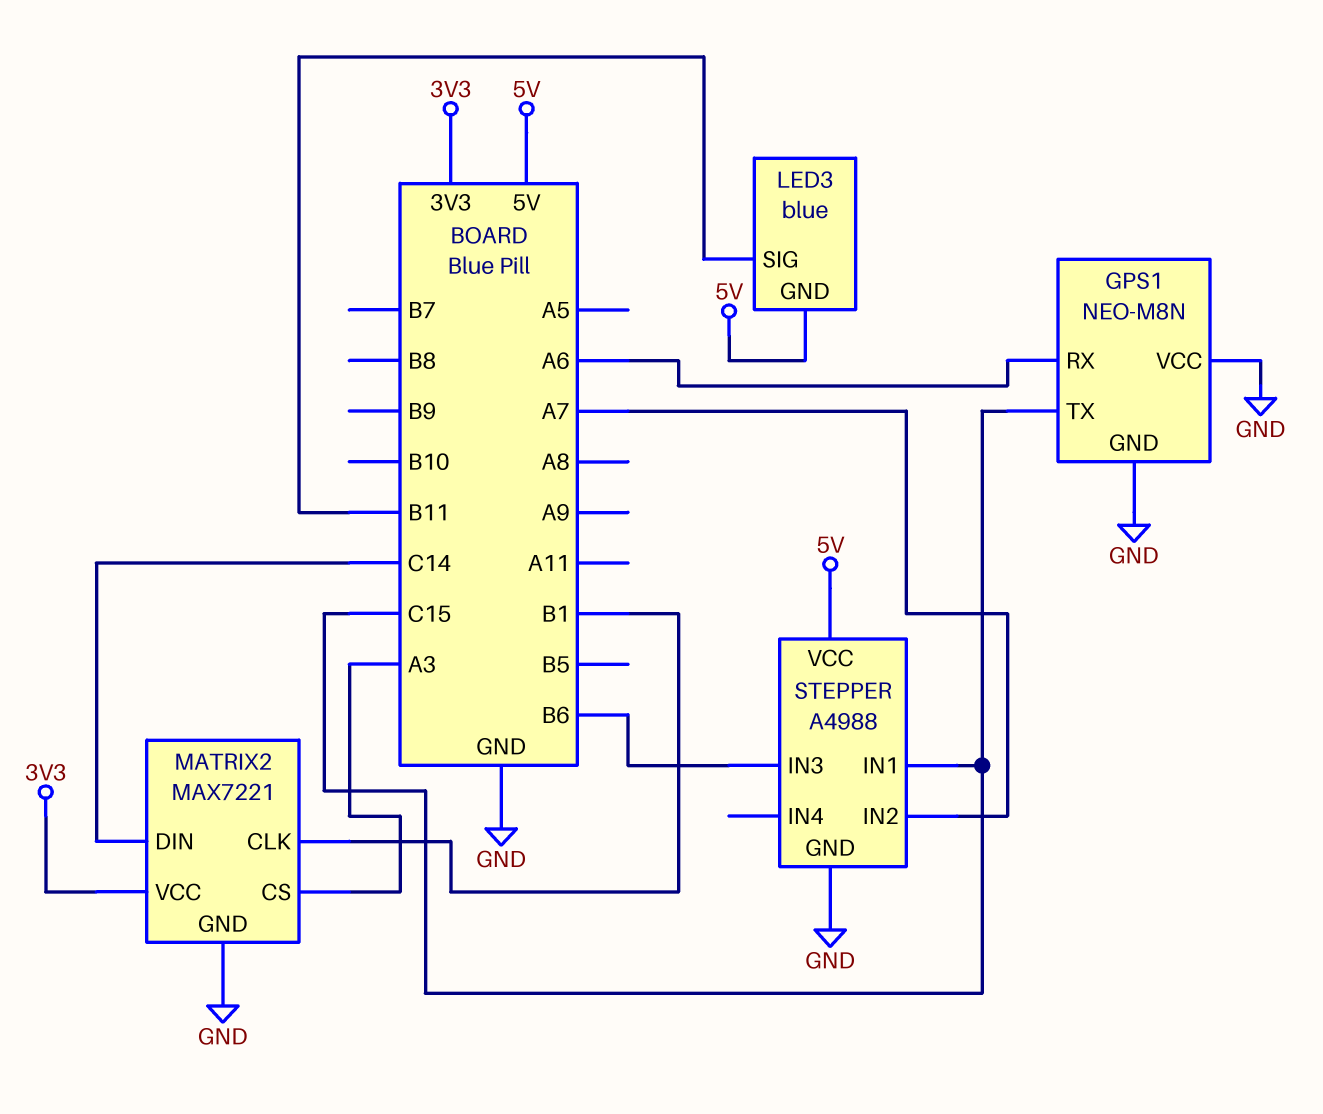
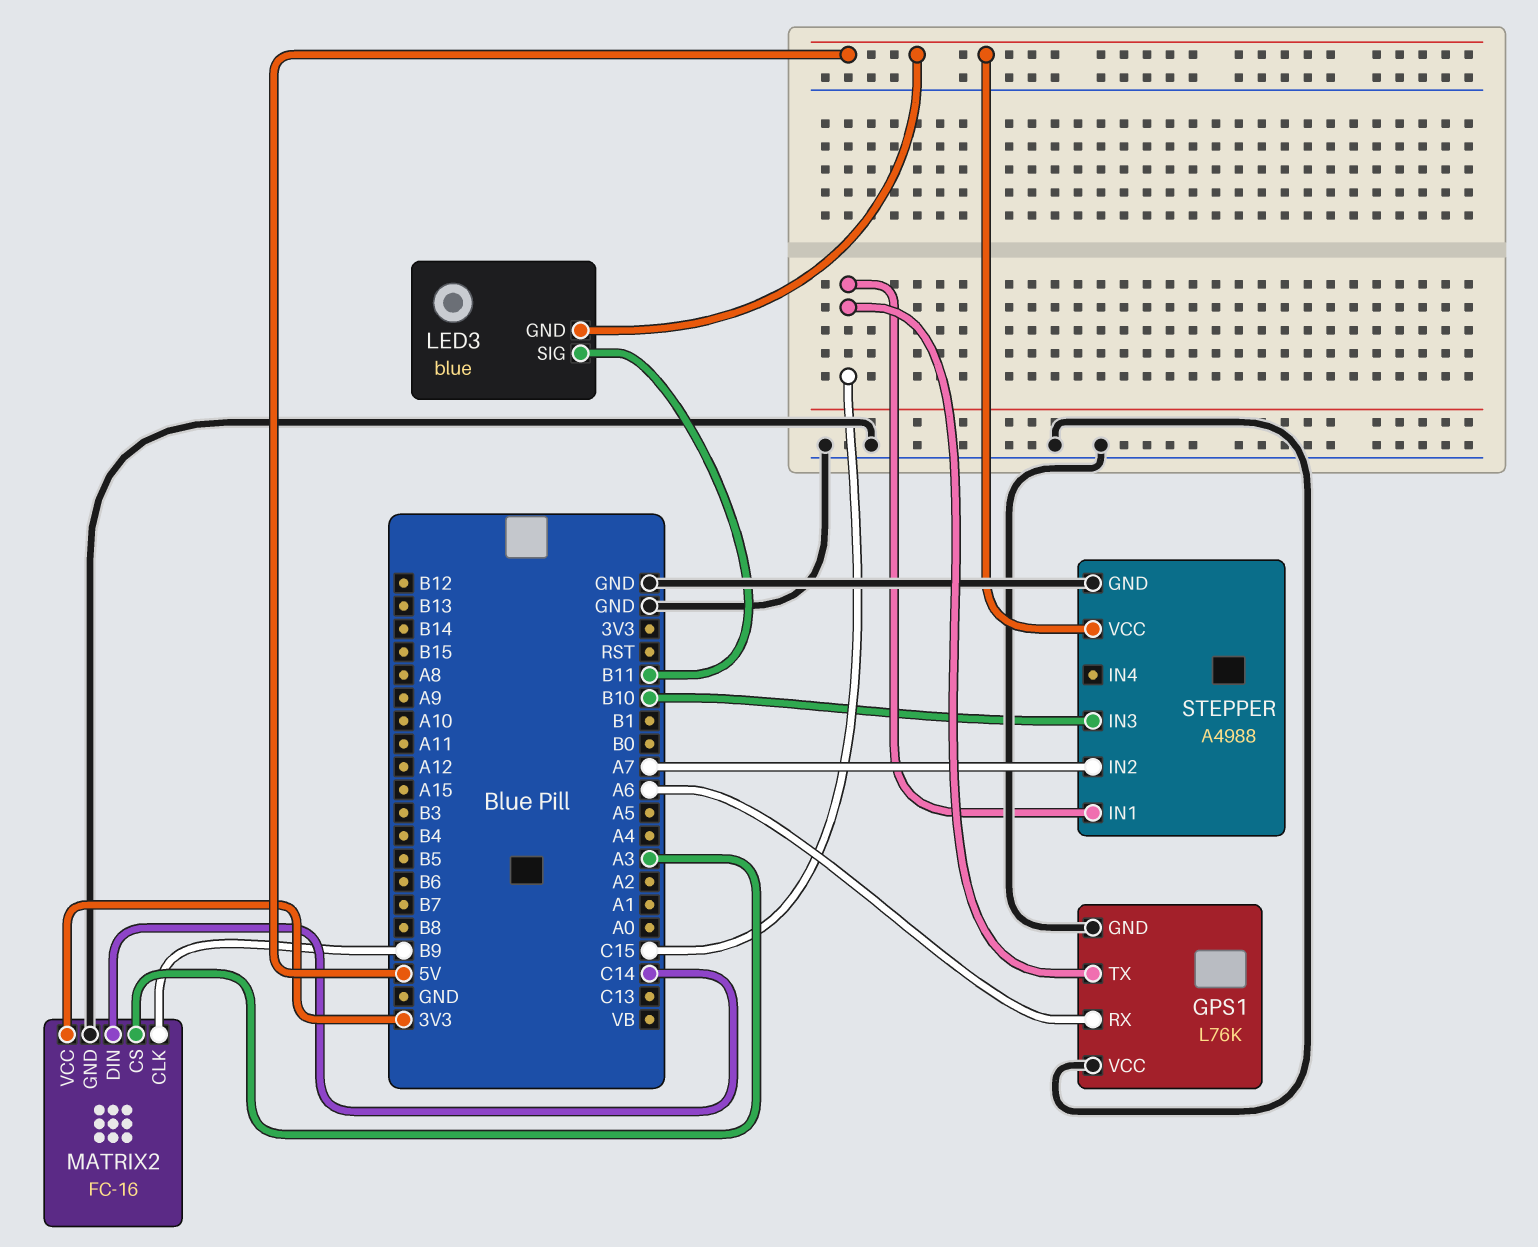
GPS1: NEO-M8N -> L76K
MATRIX2: MAX7221 -> FC-16
MATRIX2 pin CLK: B1 -> B9
STEPPER pin IN3: B6 -> B10

